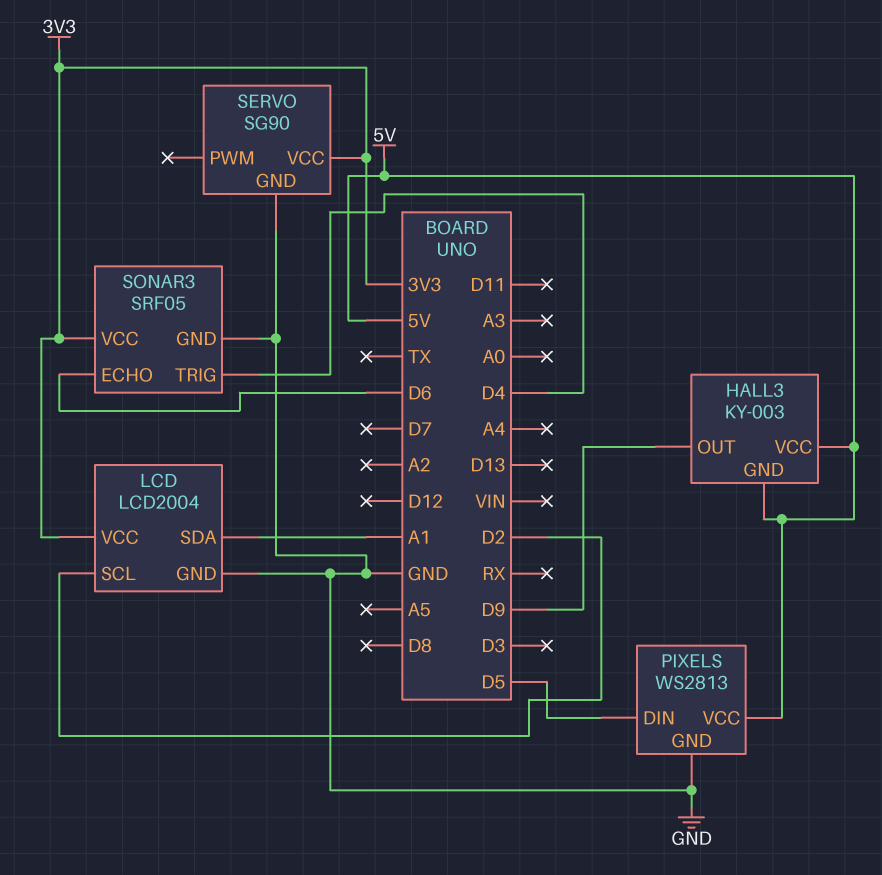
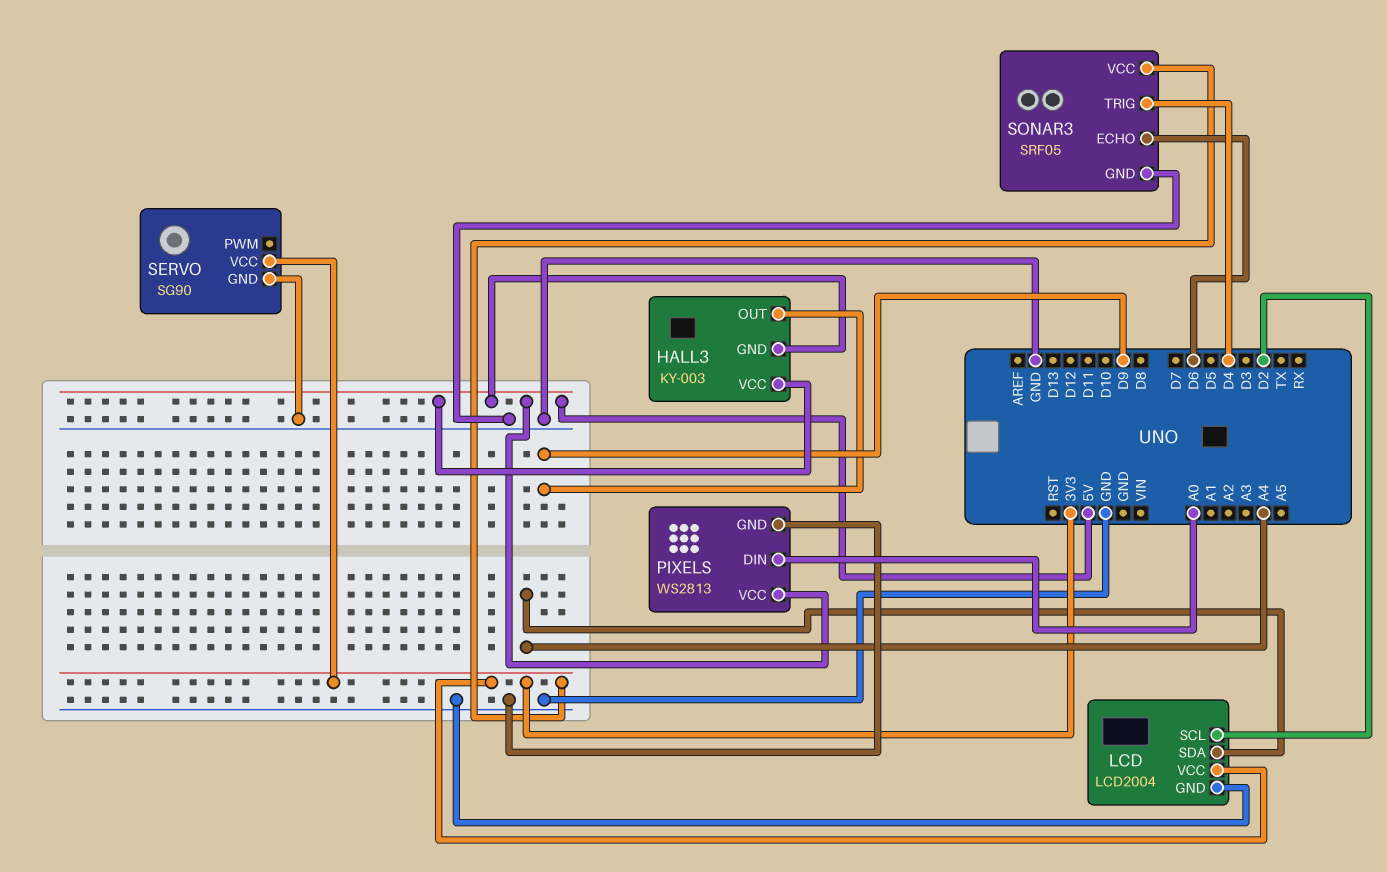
LCD pin SDA: A1 -> A4
PIXELS pin DIN: D5 -> A0

